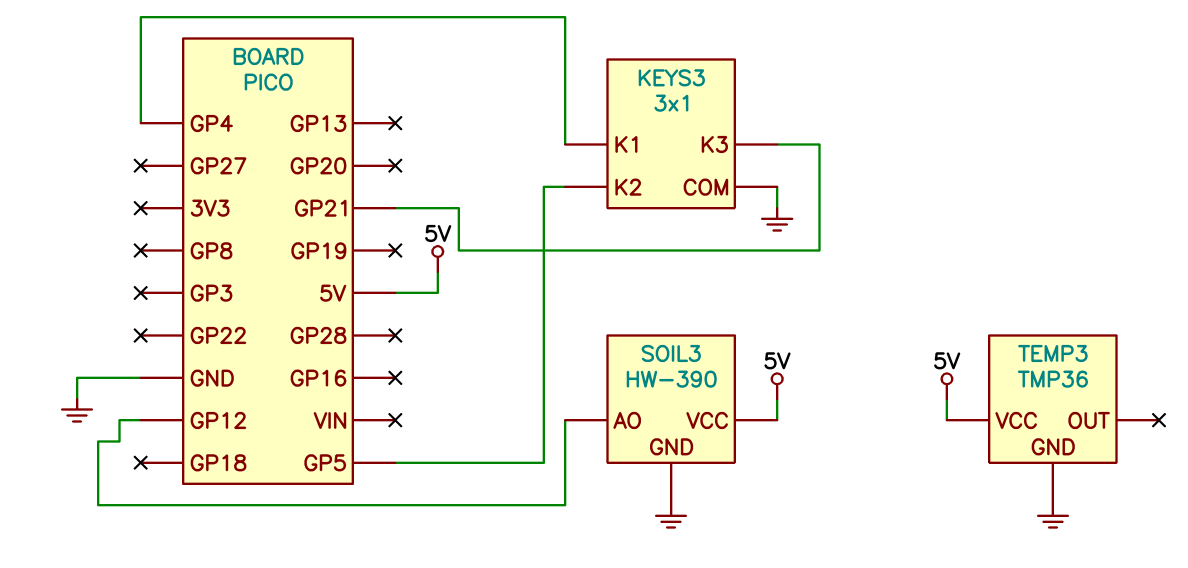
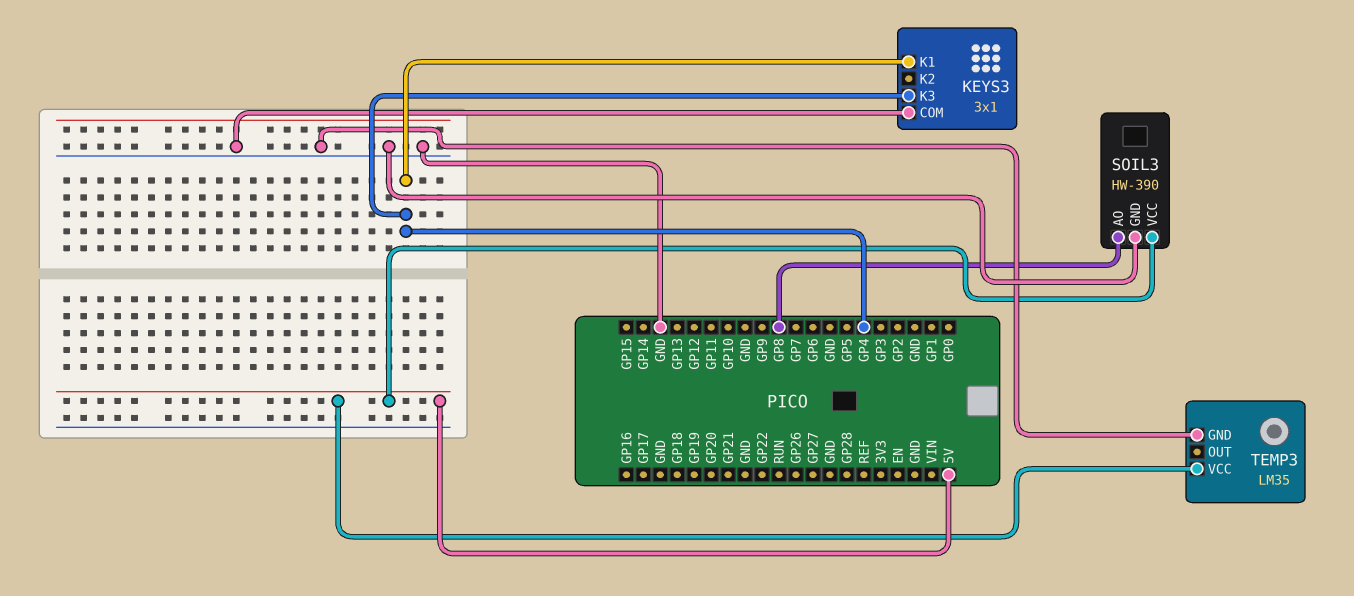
KEYS3 pin K2: GP5 -> none
KEYS3 pin K3: GP21 -> GP4
SOIL3 pin AO: GP12 -> GP8
TEMP3: TMP36 -> LM35

